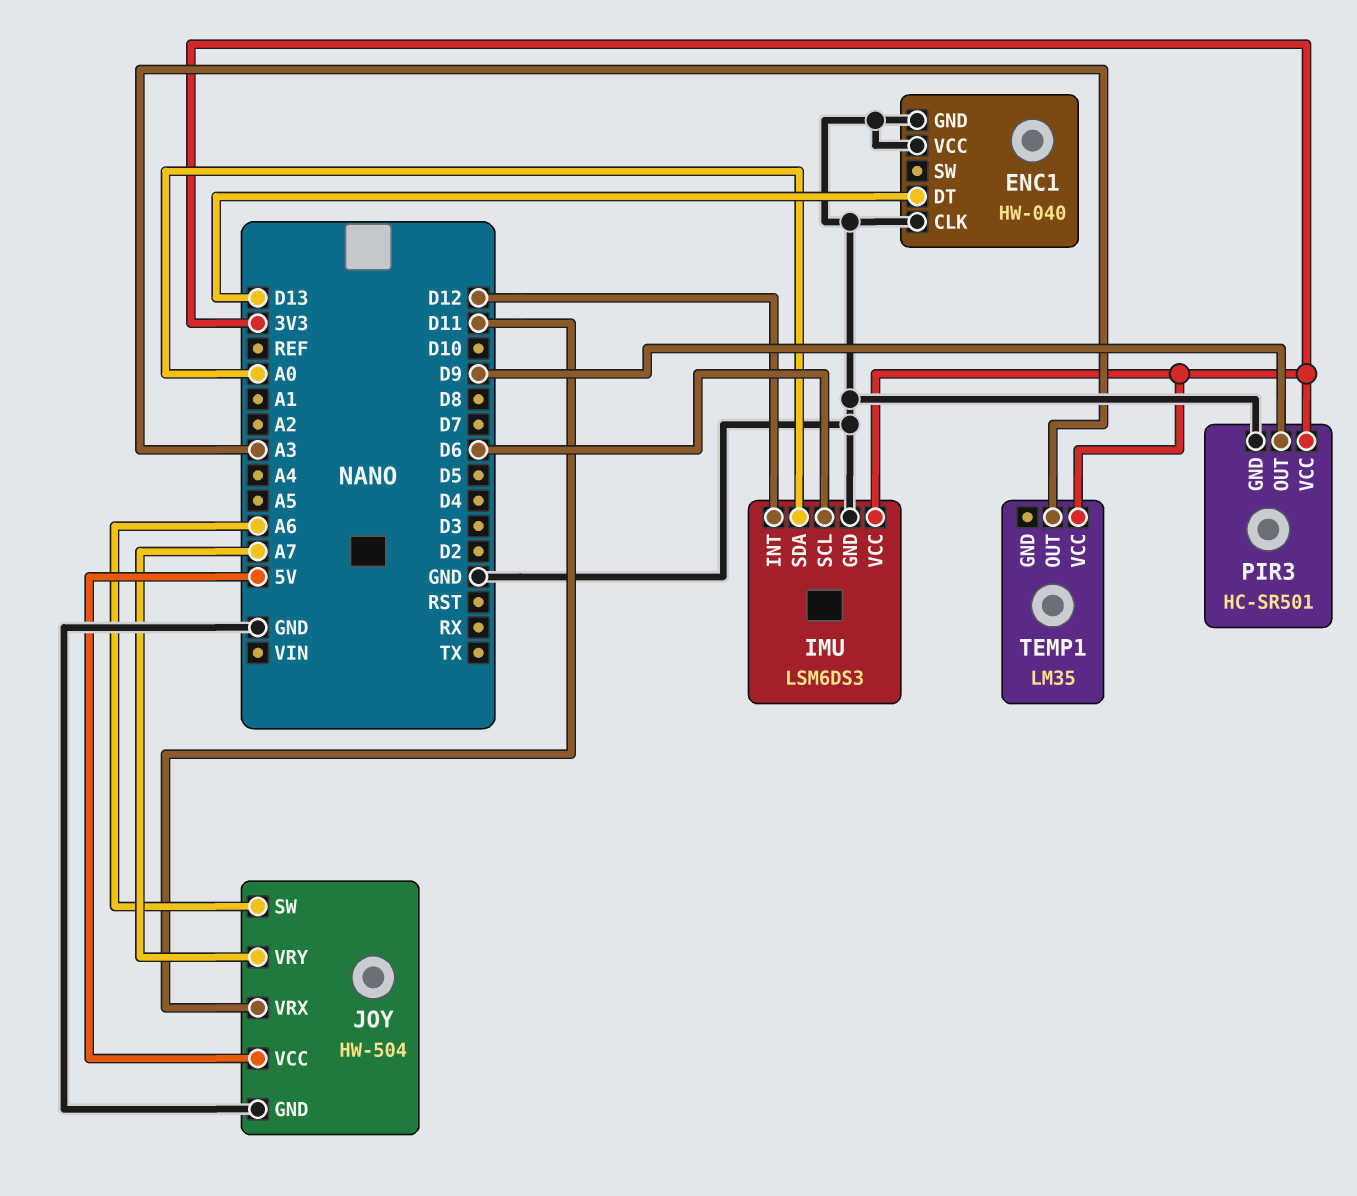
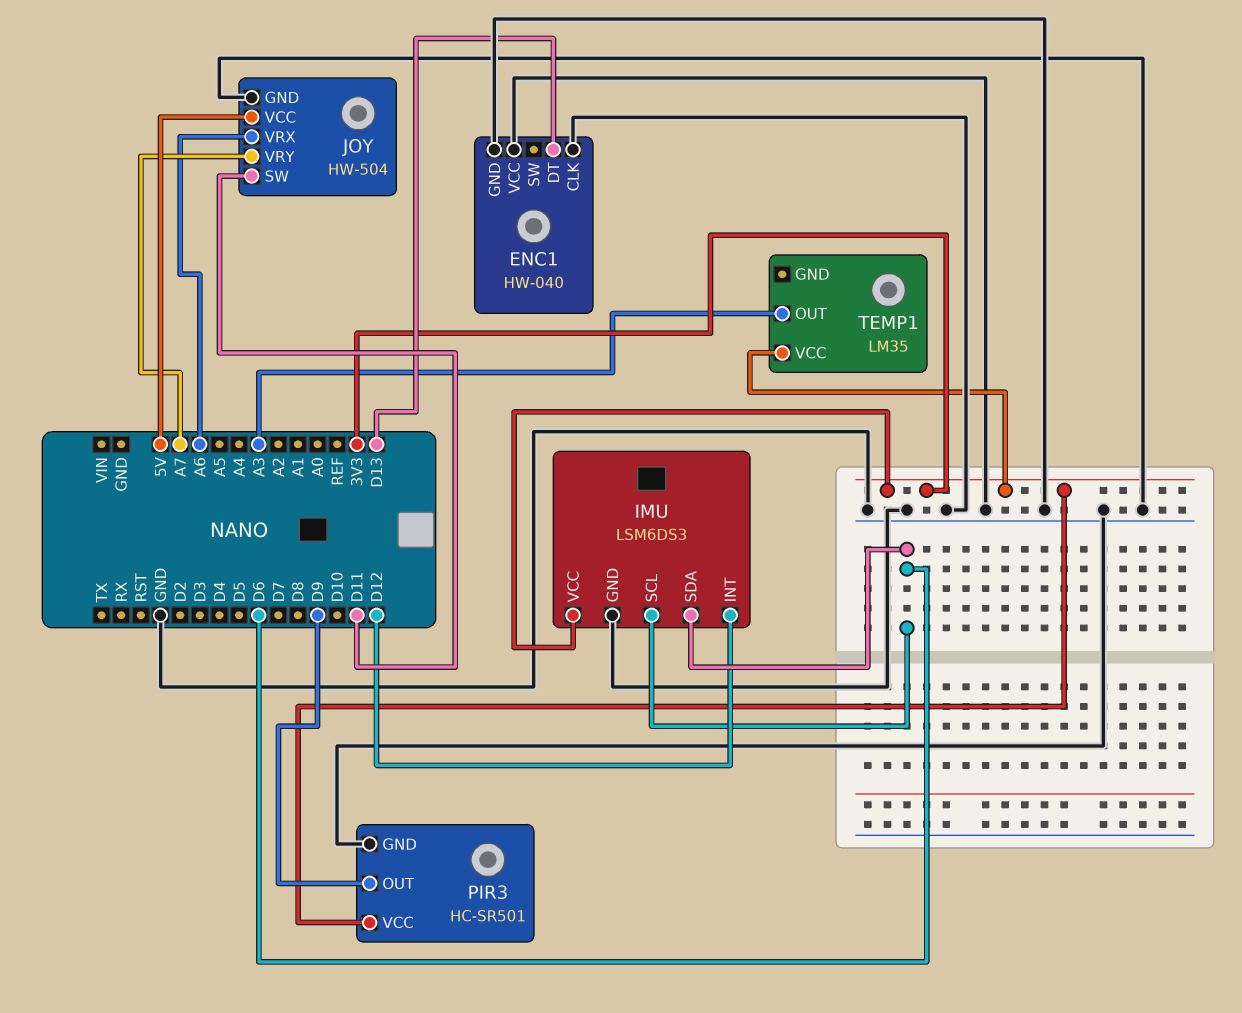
IMU pin SDA: A0 -> D6
JOY pin SW: A6 -> D11
JOY pin VRX: D11 -> A6

